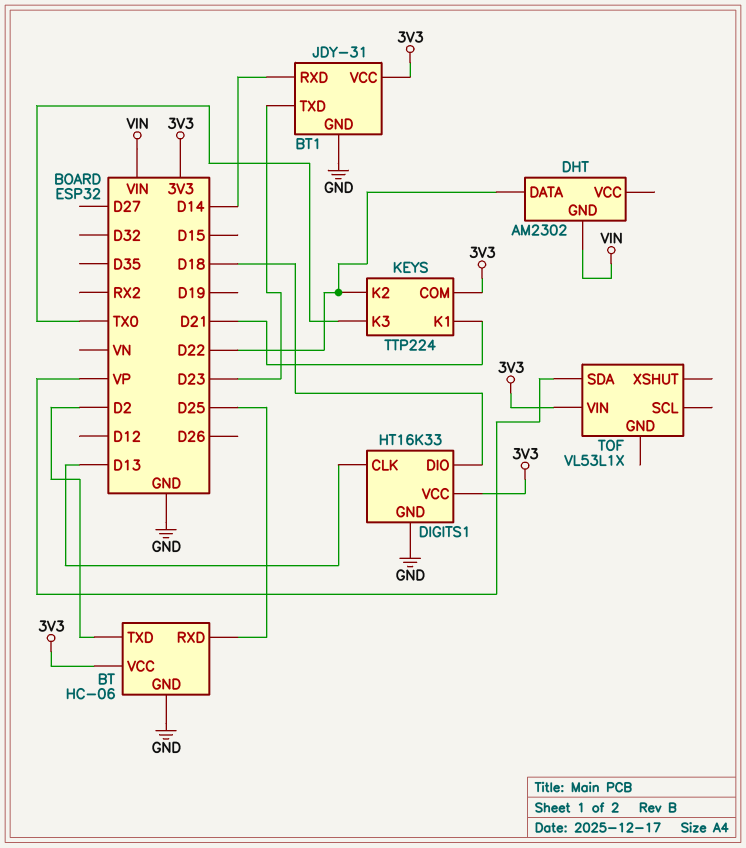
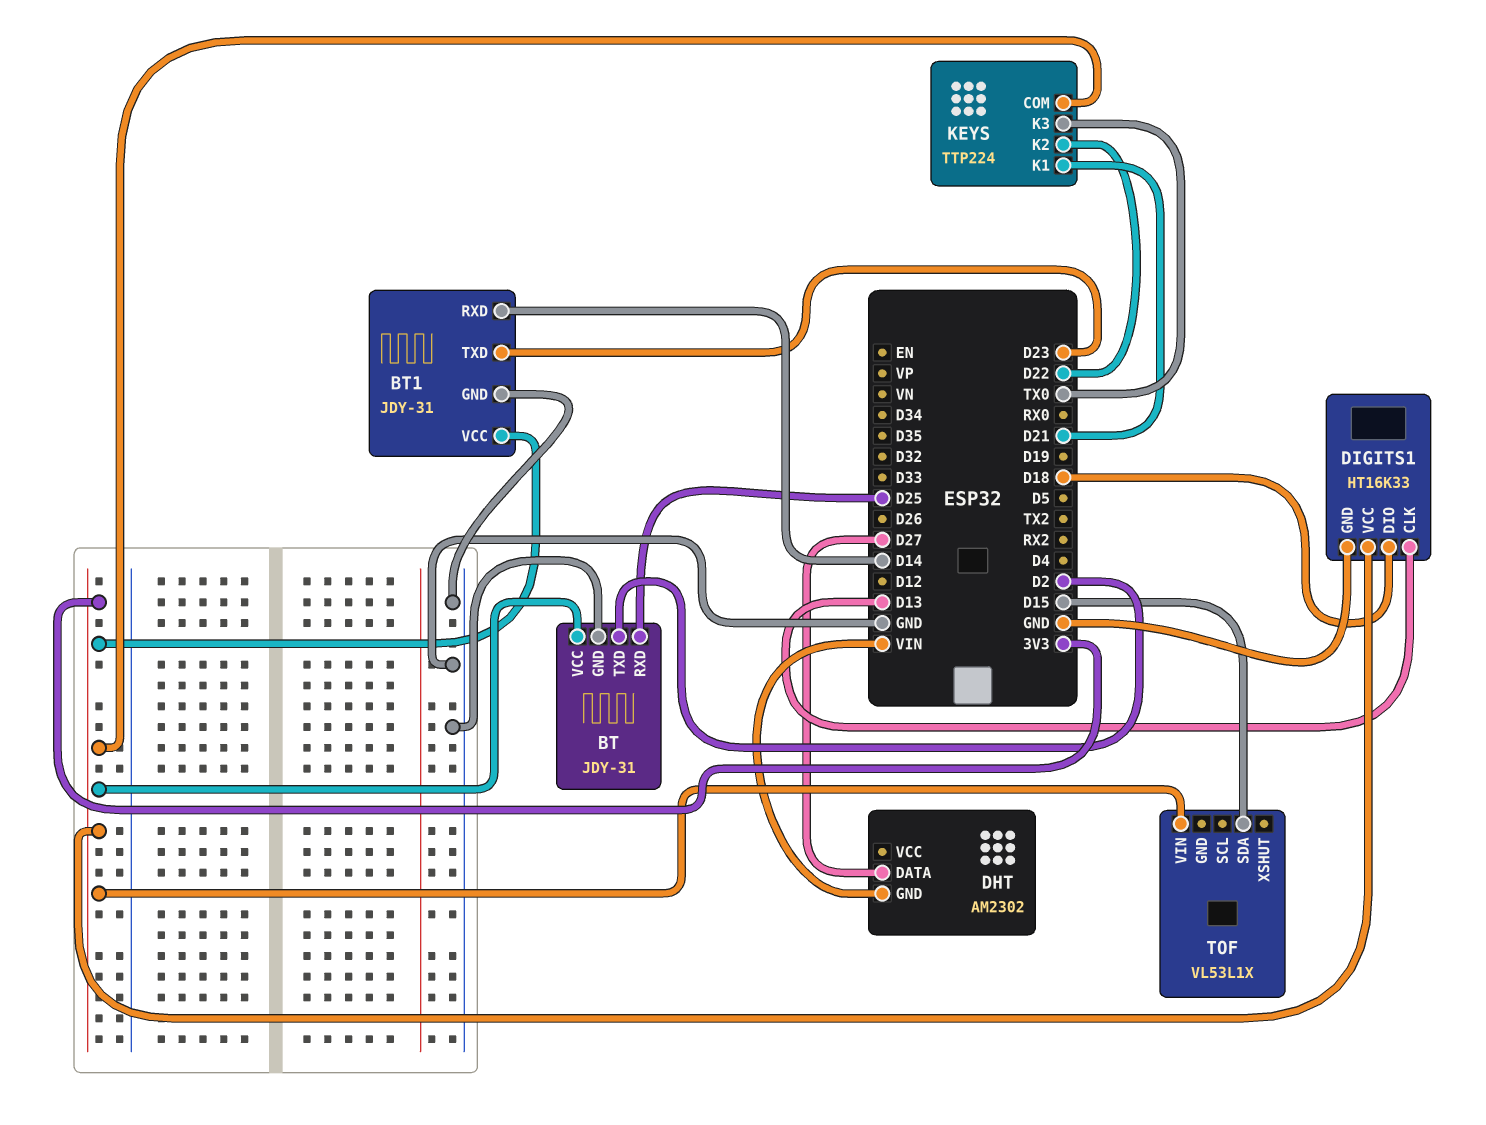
BT: HC-06 -> JDY-31
DHT pin DATA: D22 -> D27
TOF pin SDA: VP -> D15

